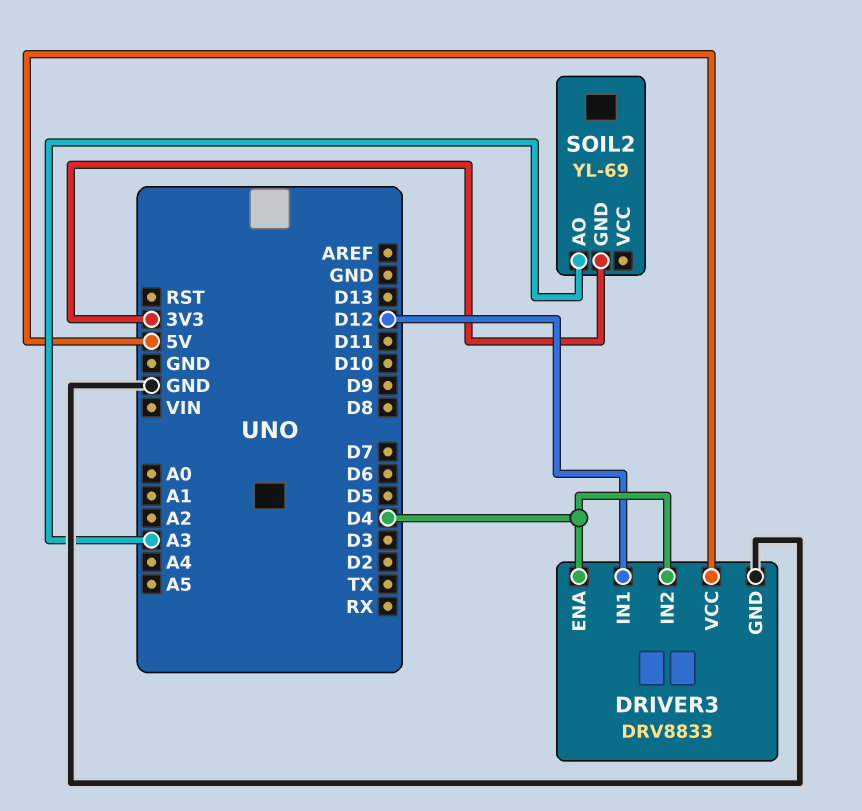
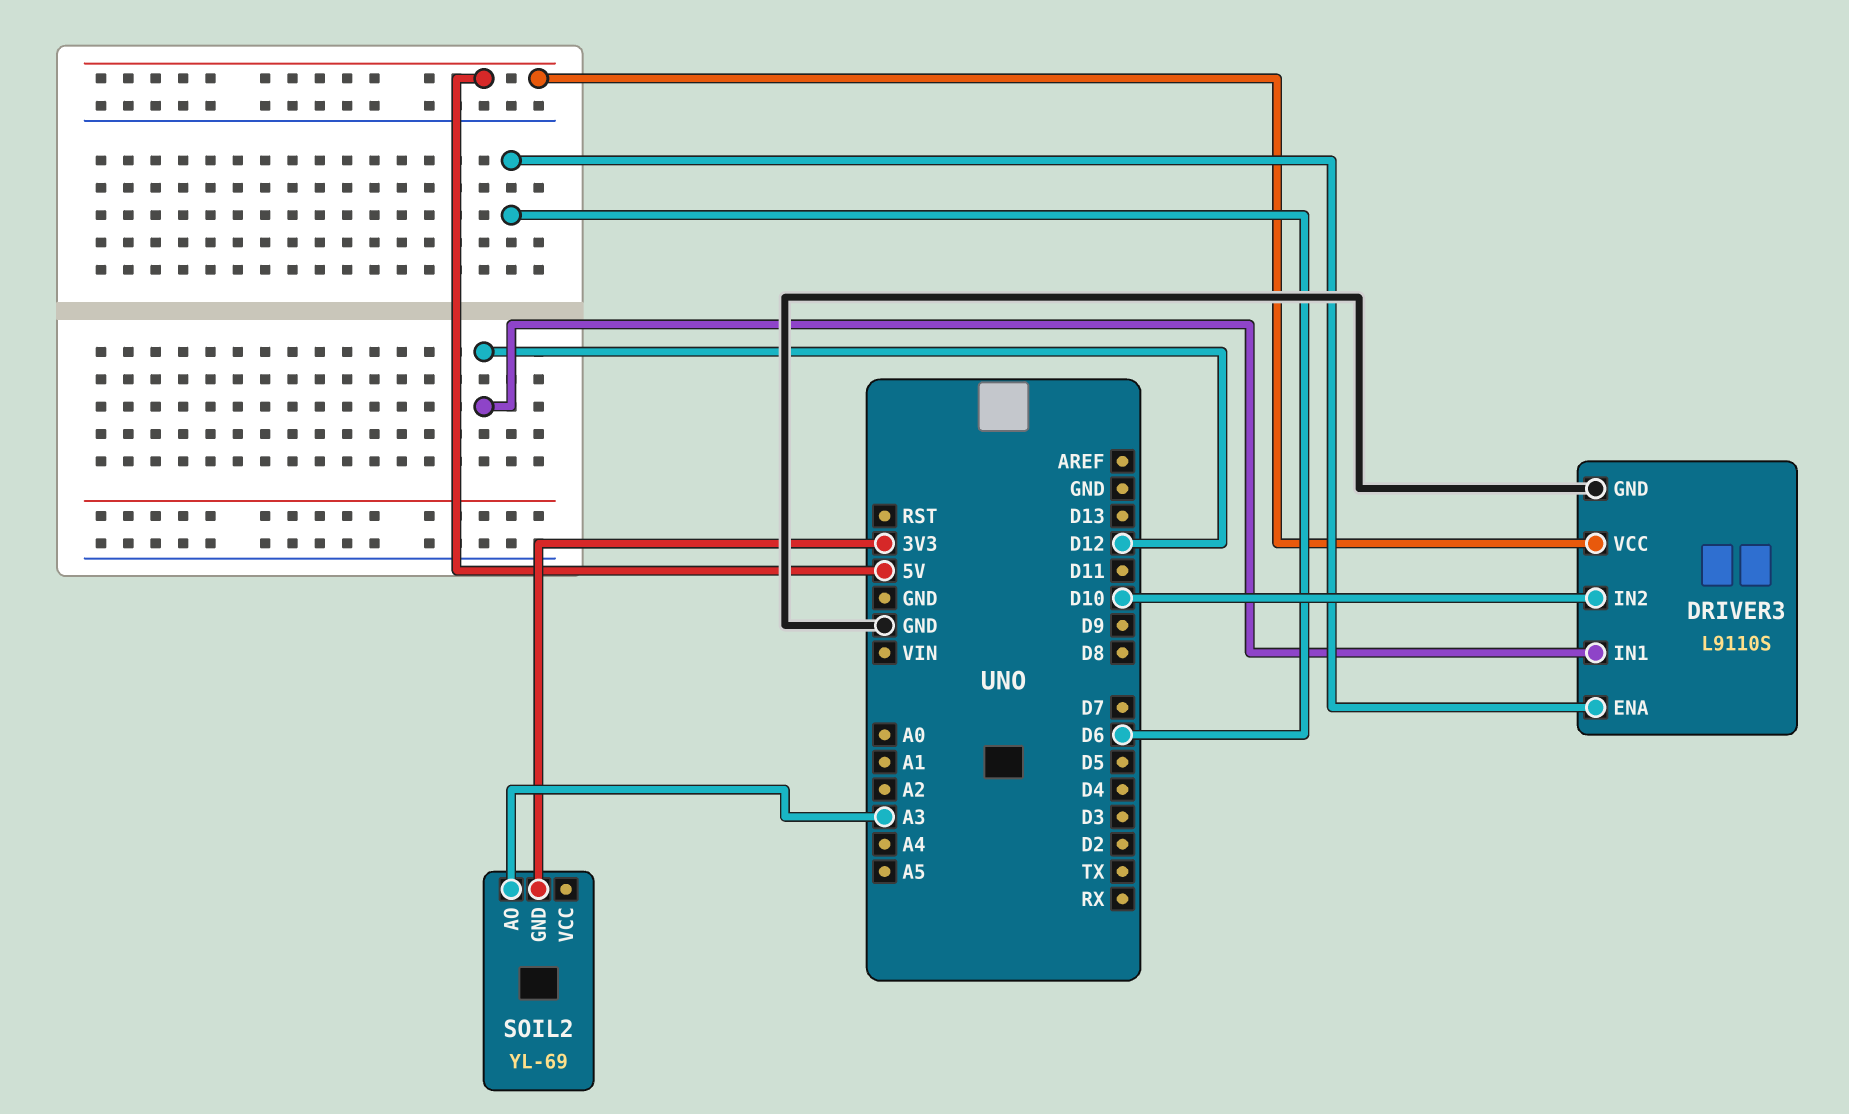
DRIVER3: DRV8833 -> L9110S
DRIVER3 pin ENA: D4 -> D6
DRIVER3 pin IN2: D4 -> D10

